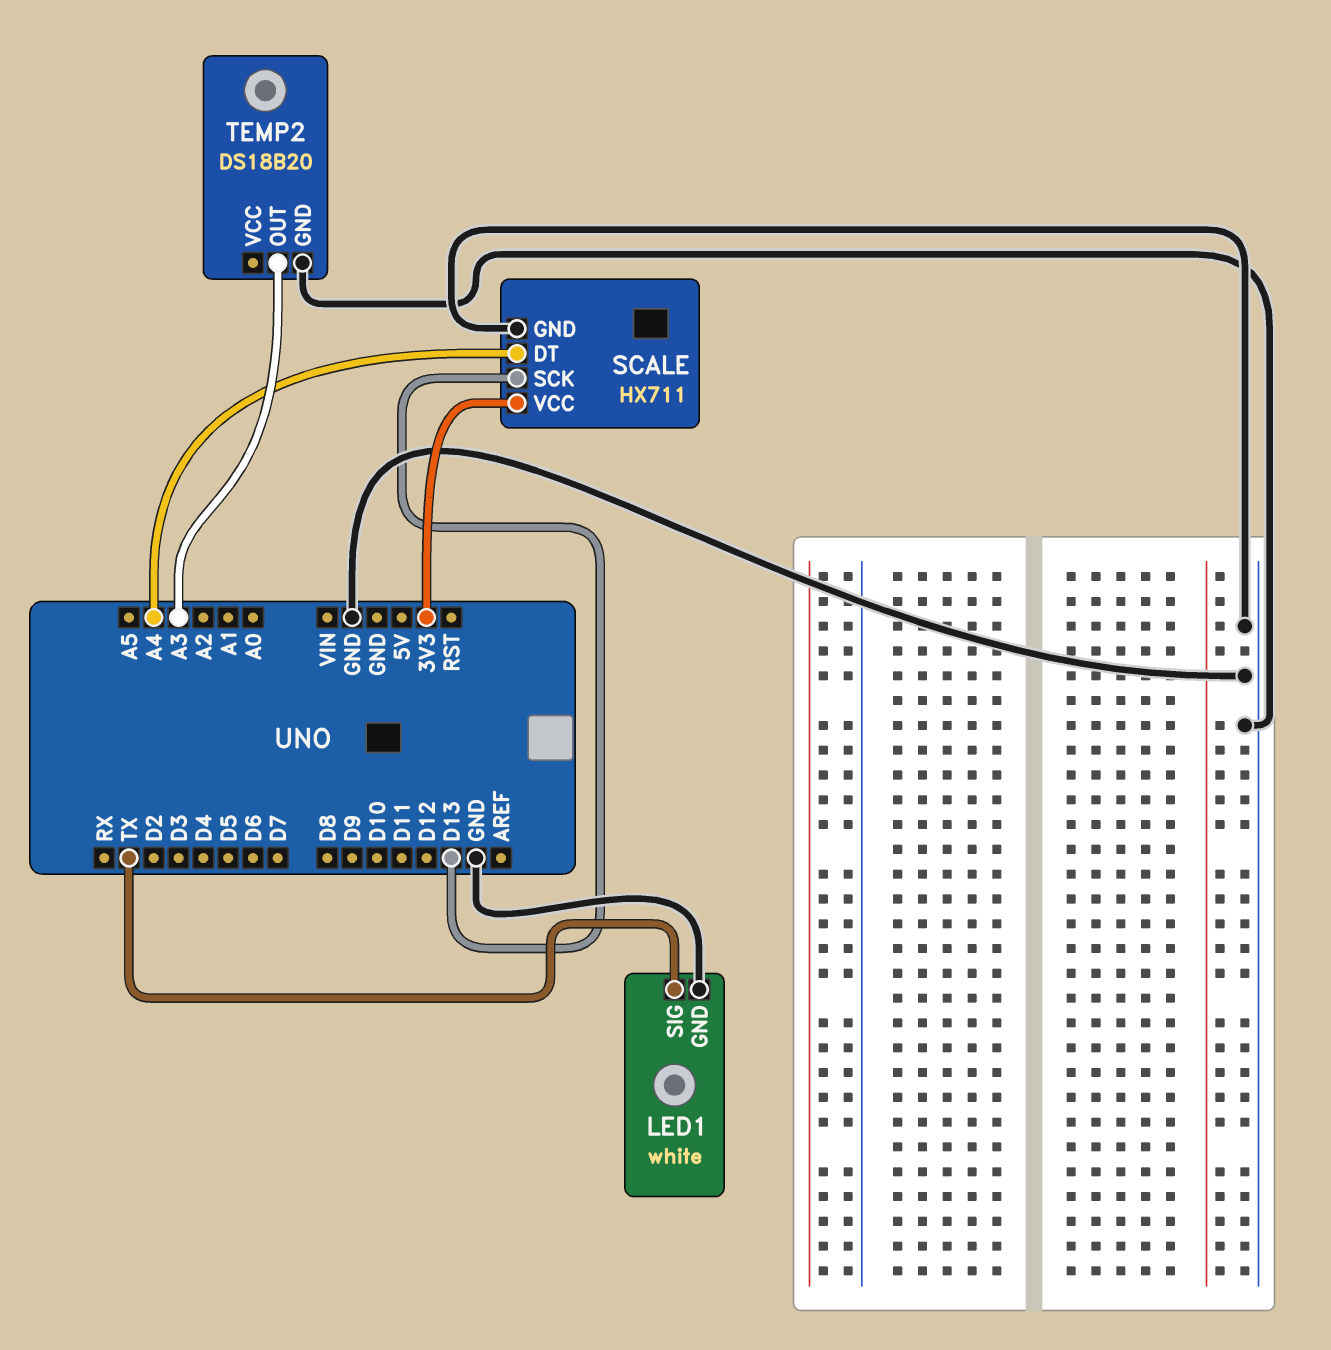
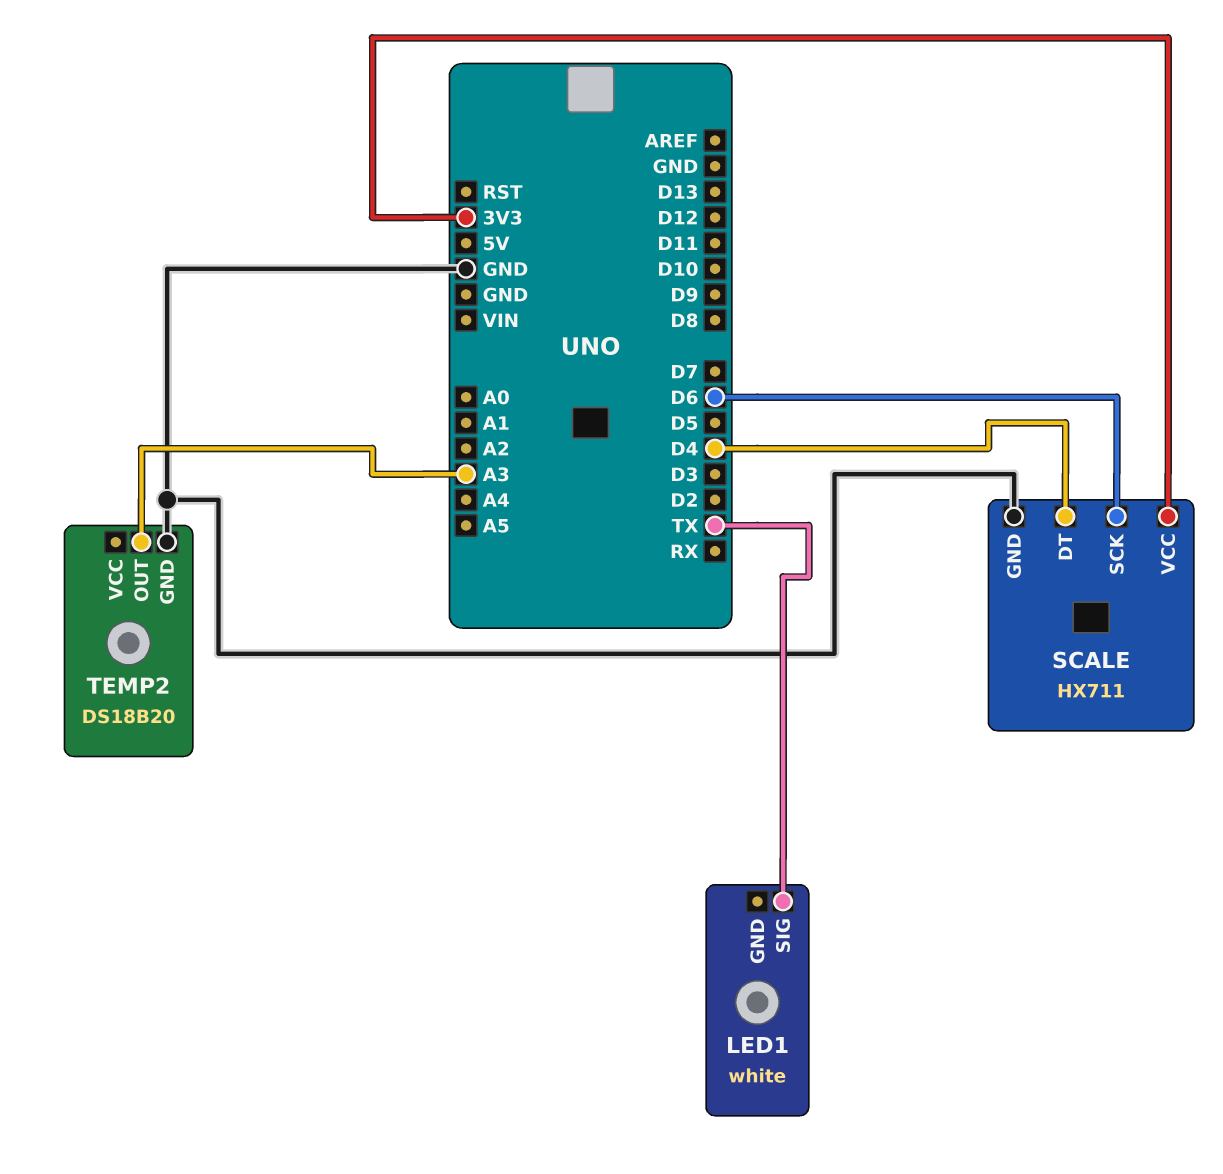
LED1 pin GND: GND -> none
SCALE pin DT: A4 -> D4
SCALE pin SCK: D13 -> D6

